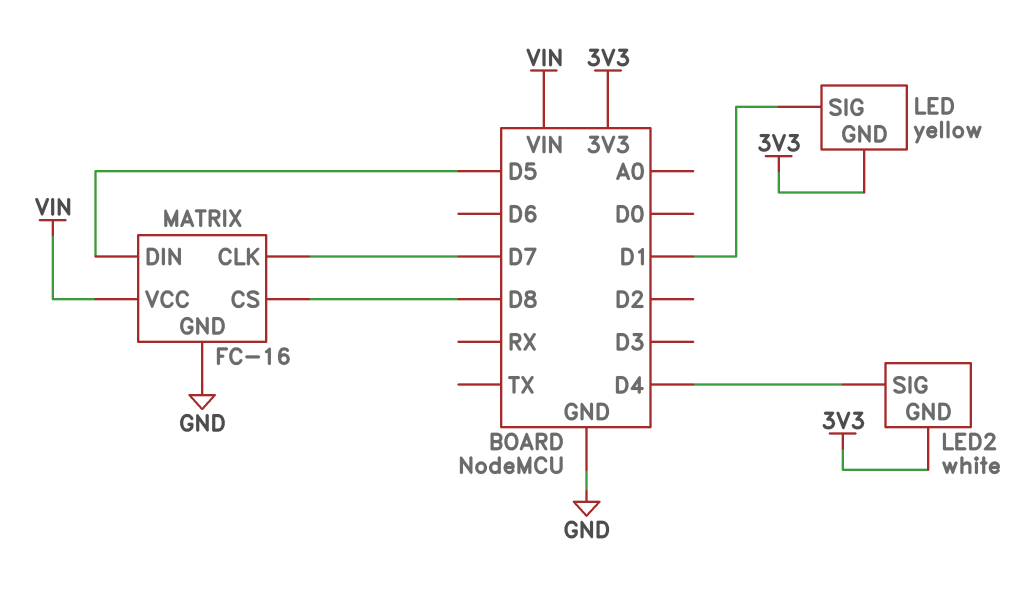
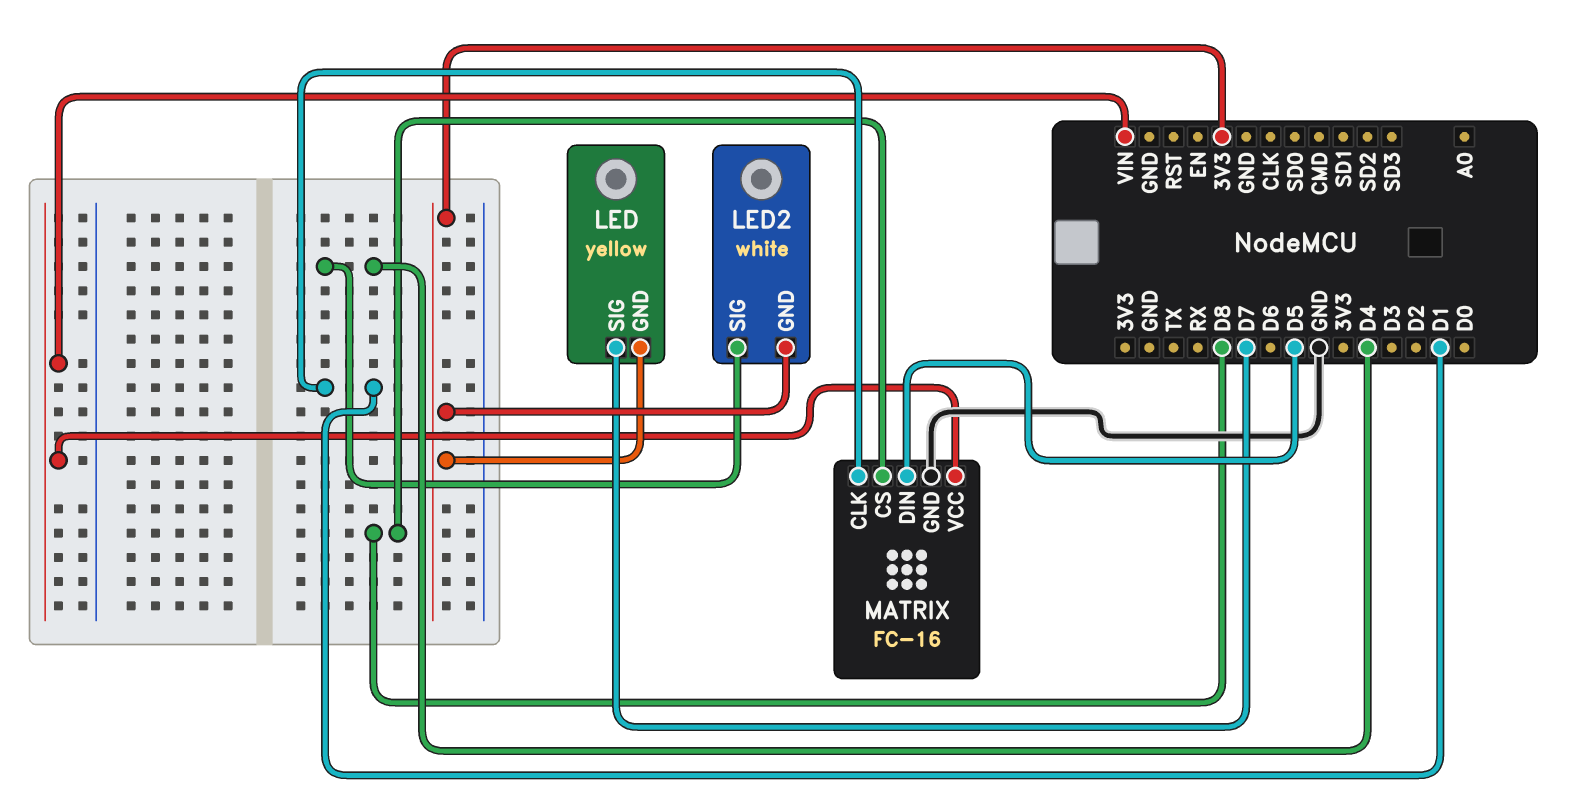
LED pin SIG: D1 -> D7
MATRIX pin CLK: D7 -> D1

